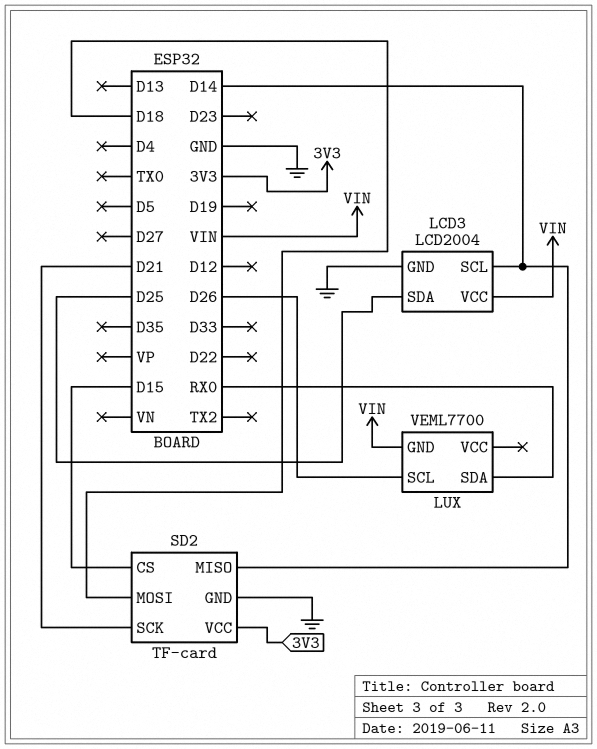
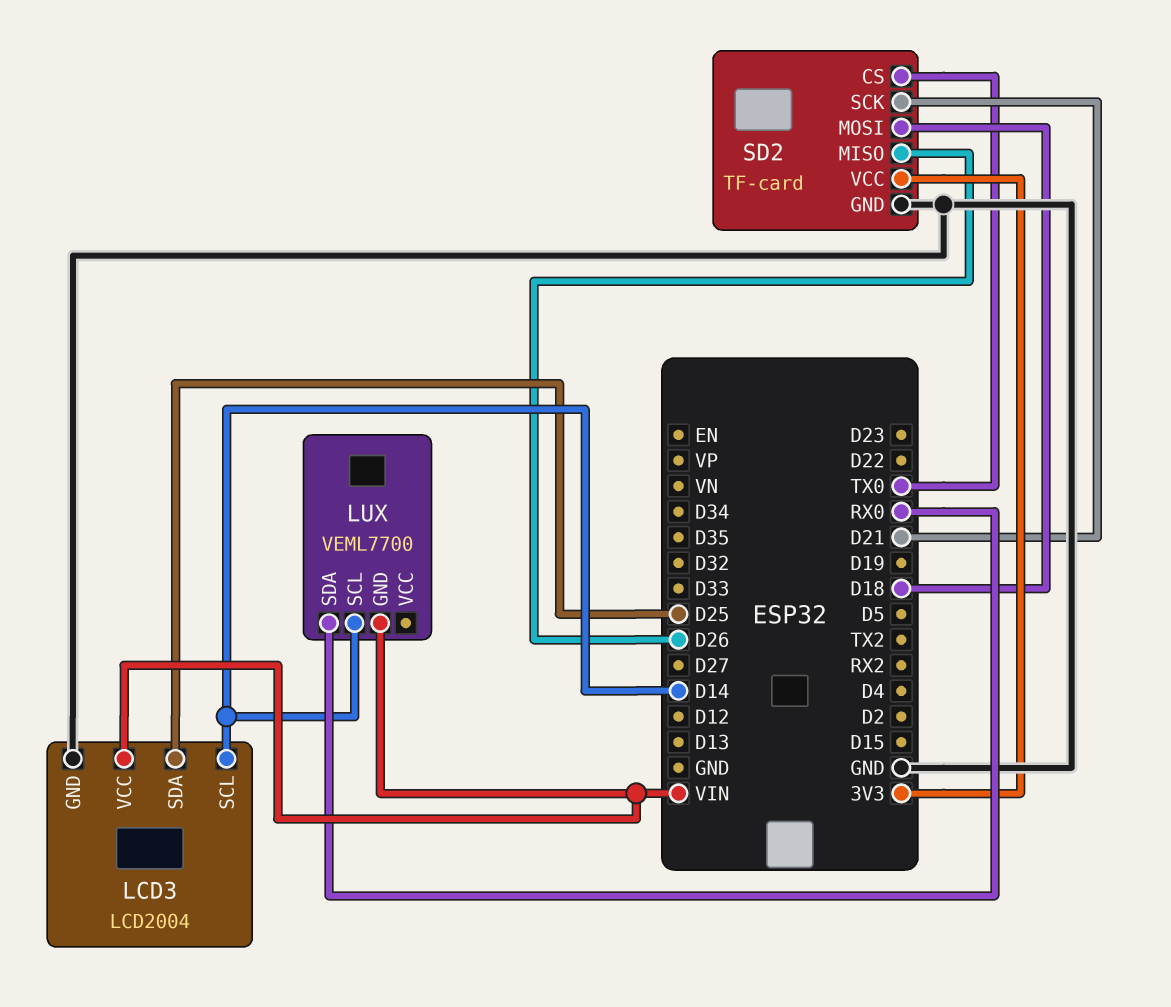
LUX pin SCL: D26 -> D14
SD2 pin CS: D15 -> TX0
SD2 pin MISO: D14 -> D26

